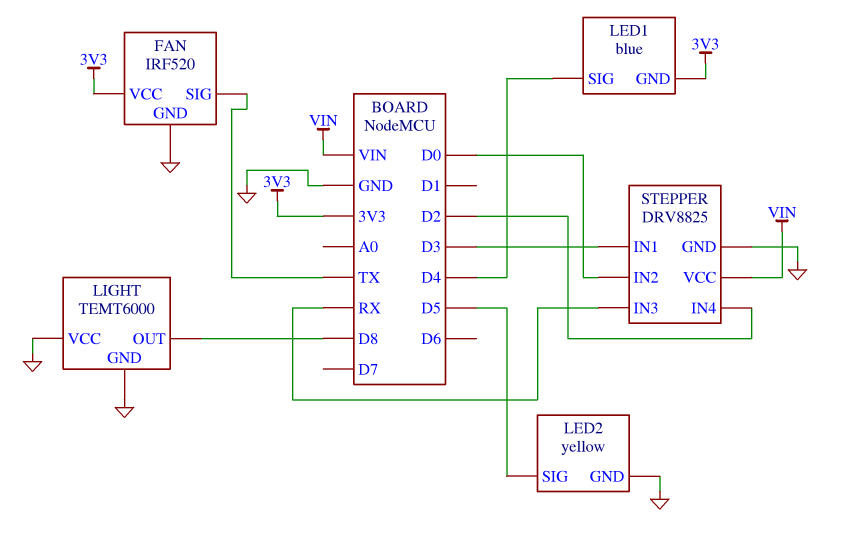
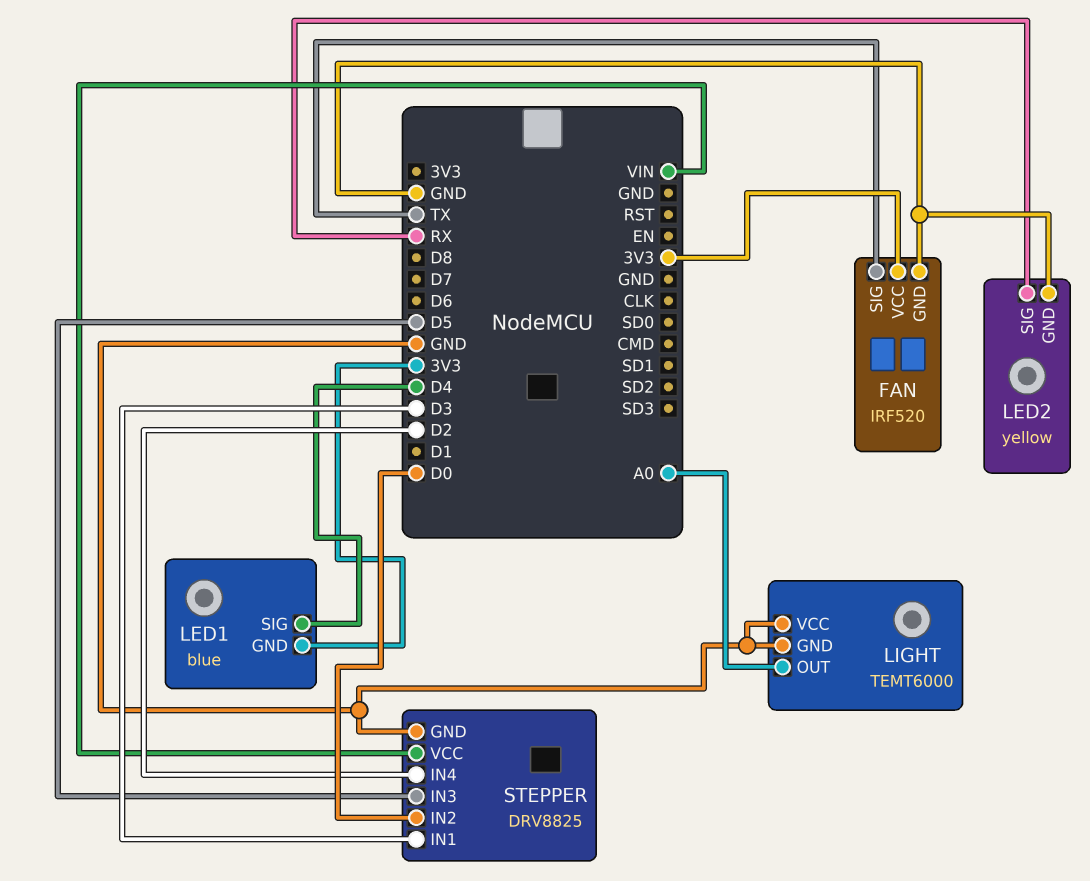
LED2 pin SIG: D5 -> RX
LIGHT pin OUT: D8 -> A0
STEPPER pin IN3: RX -> D5

